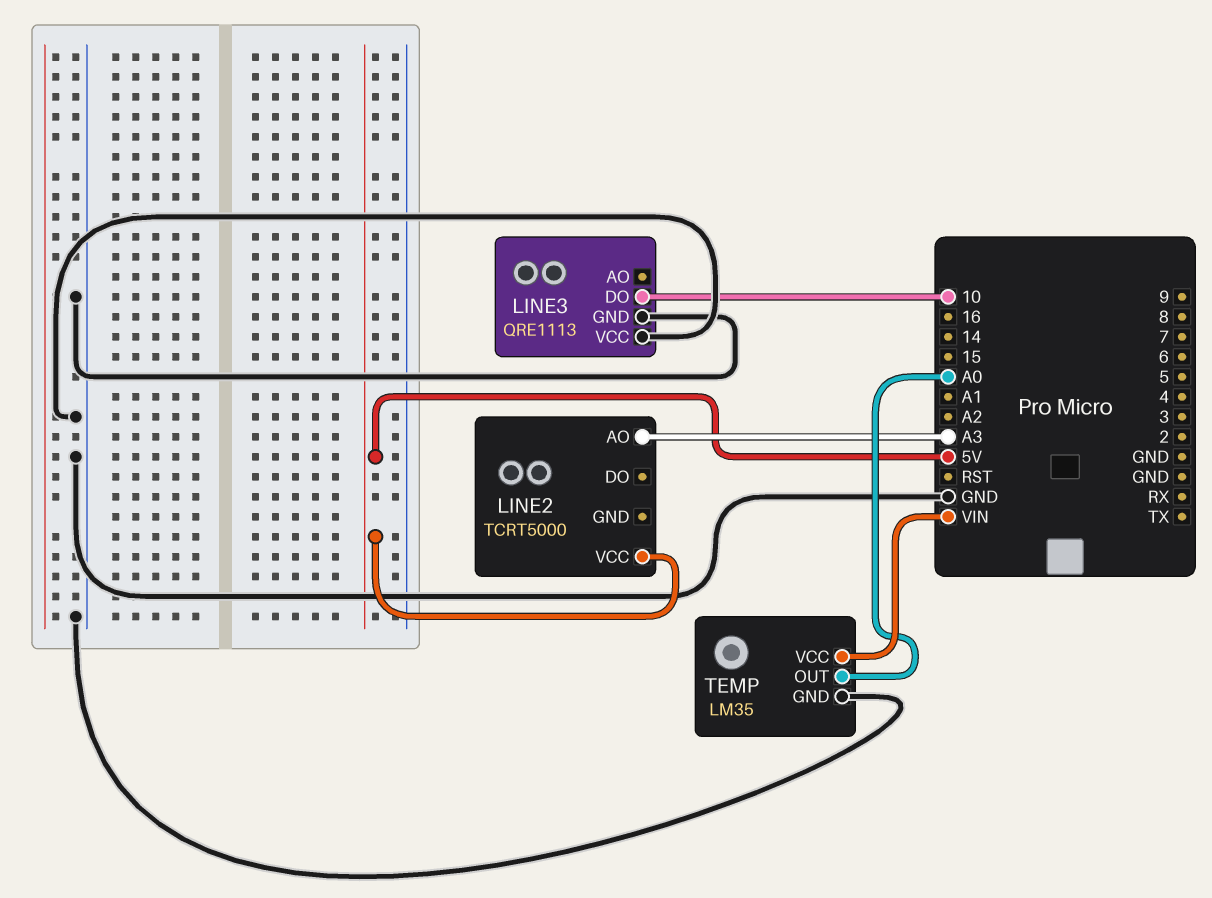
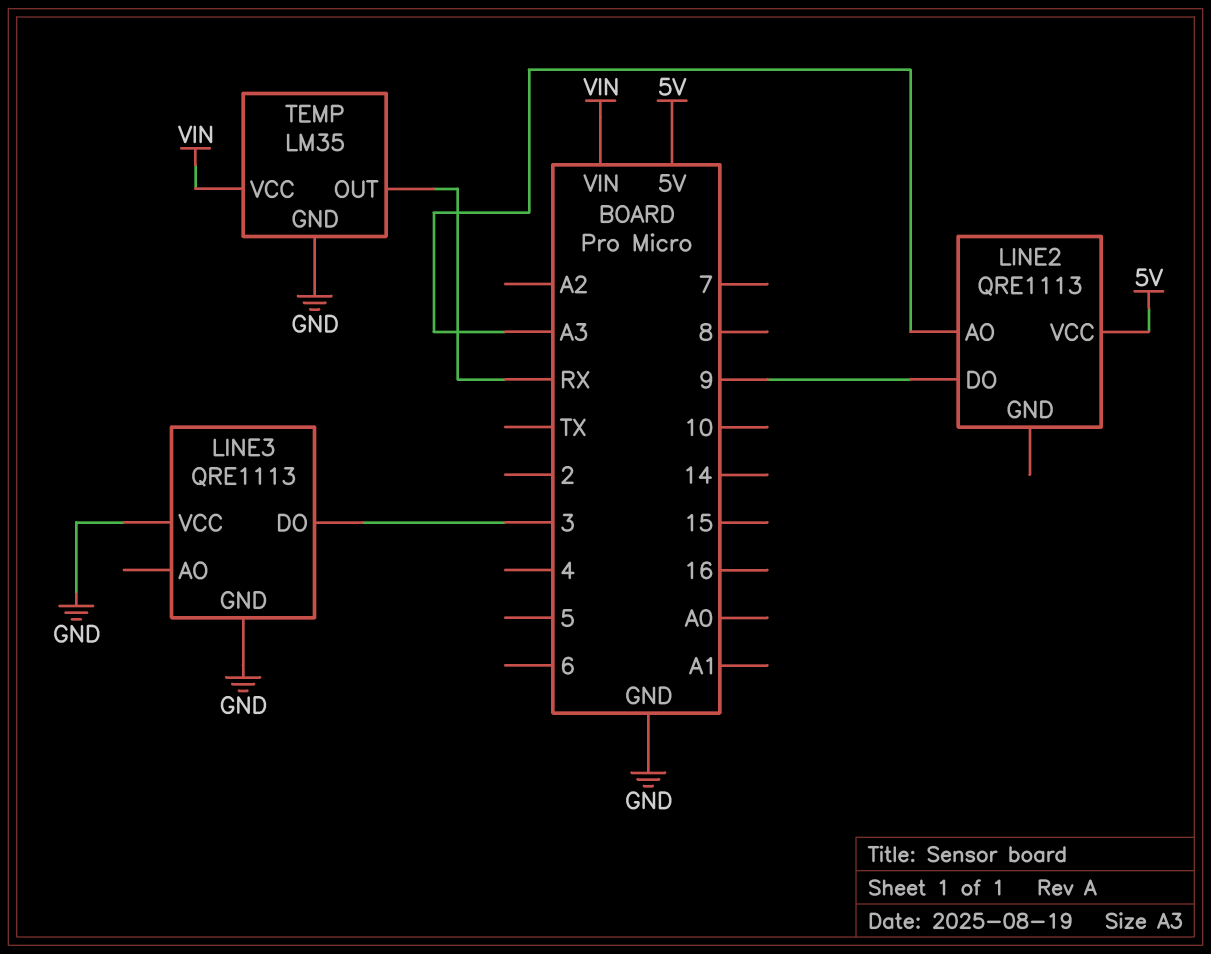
LINE2: TCRT5000 -> QRE1113
LINE2 pin DO: none -> 9
LINE3 pin DO: 10 -> 3
TEMP pin OUT: A0 -> RX

